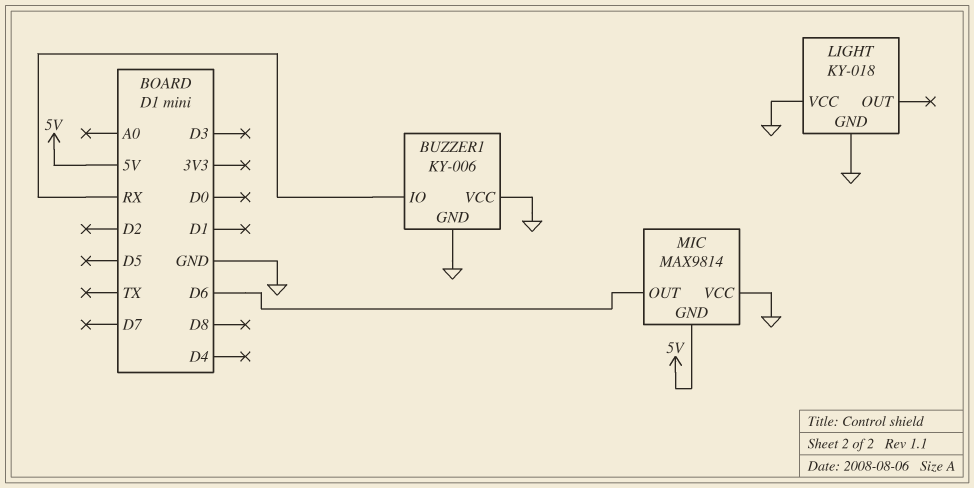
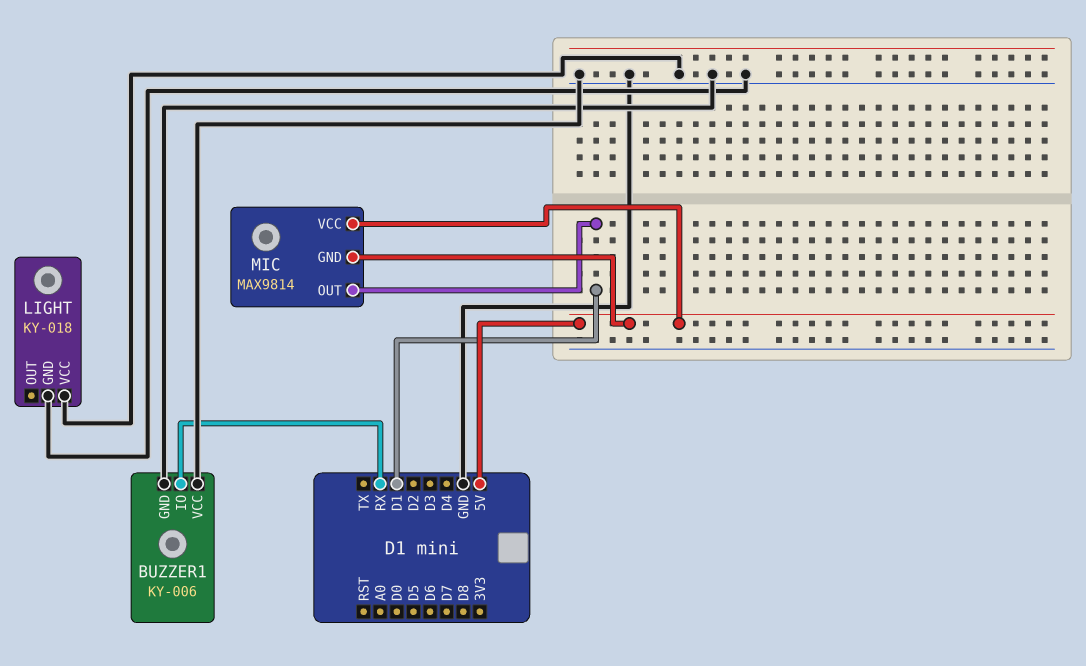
MIC pin OUT: D6 -> D1
MIC pin VCC: GND -> 5V

